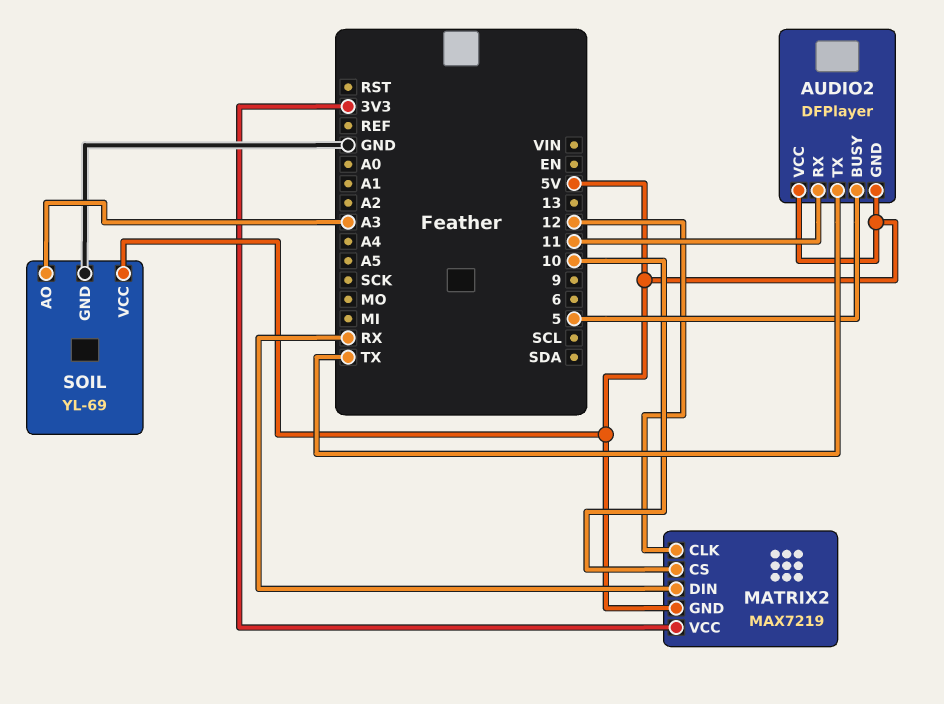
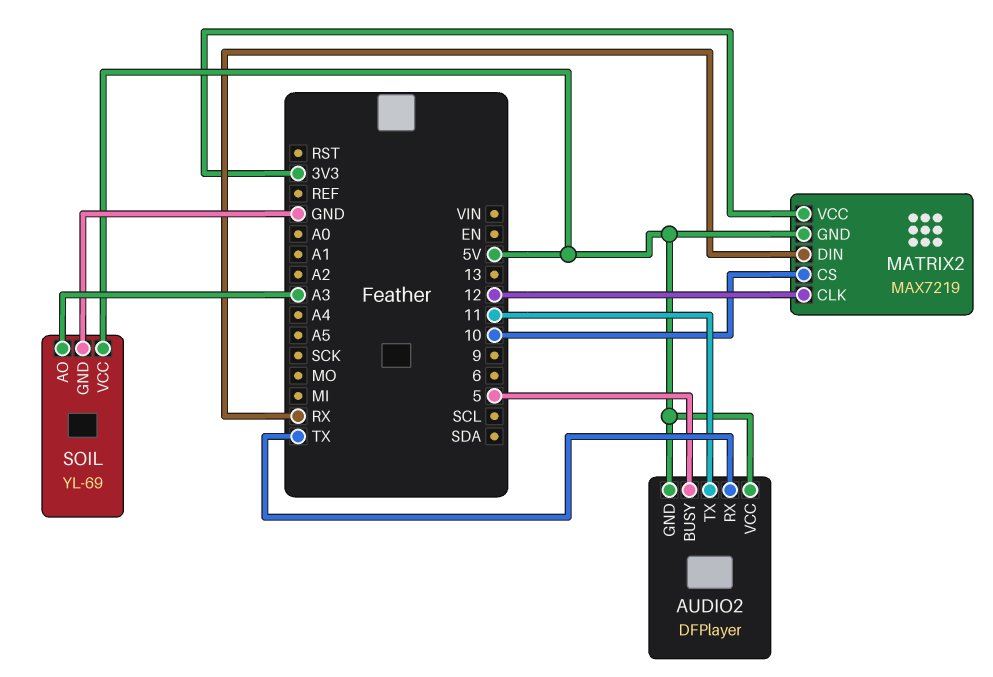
AUDIO2 pin RX: 11 -> TX
AUDIO2 pin TX: TX -> 11

